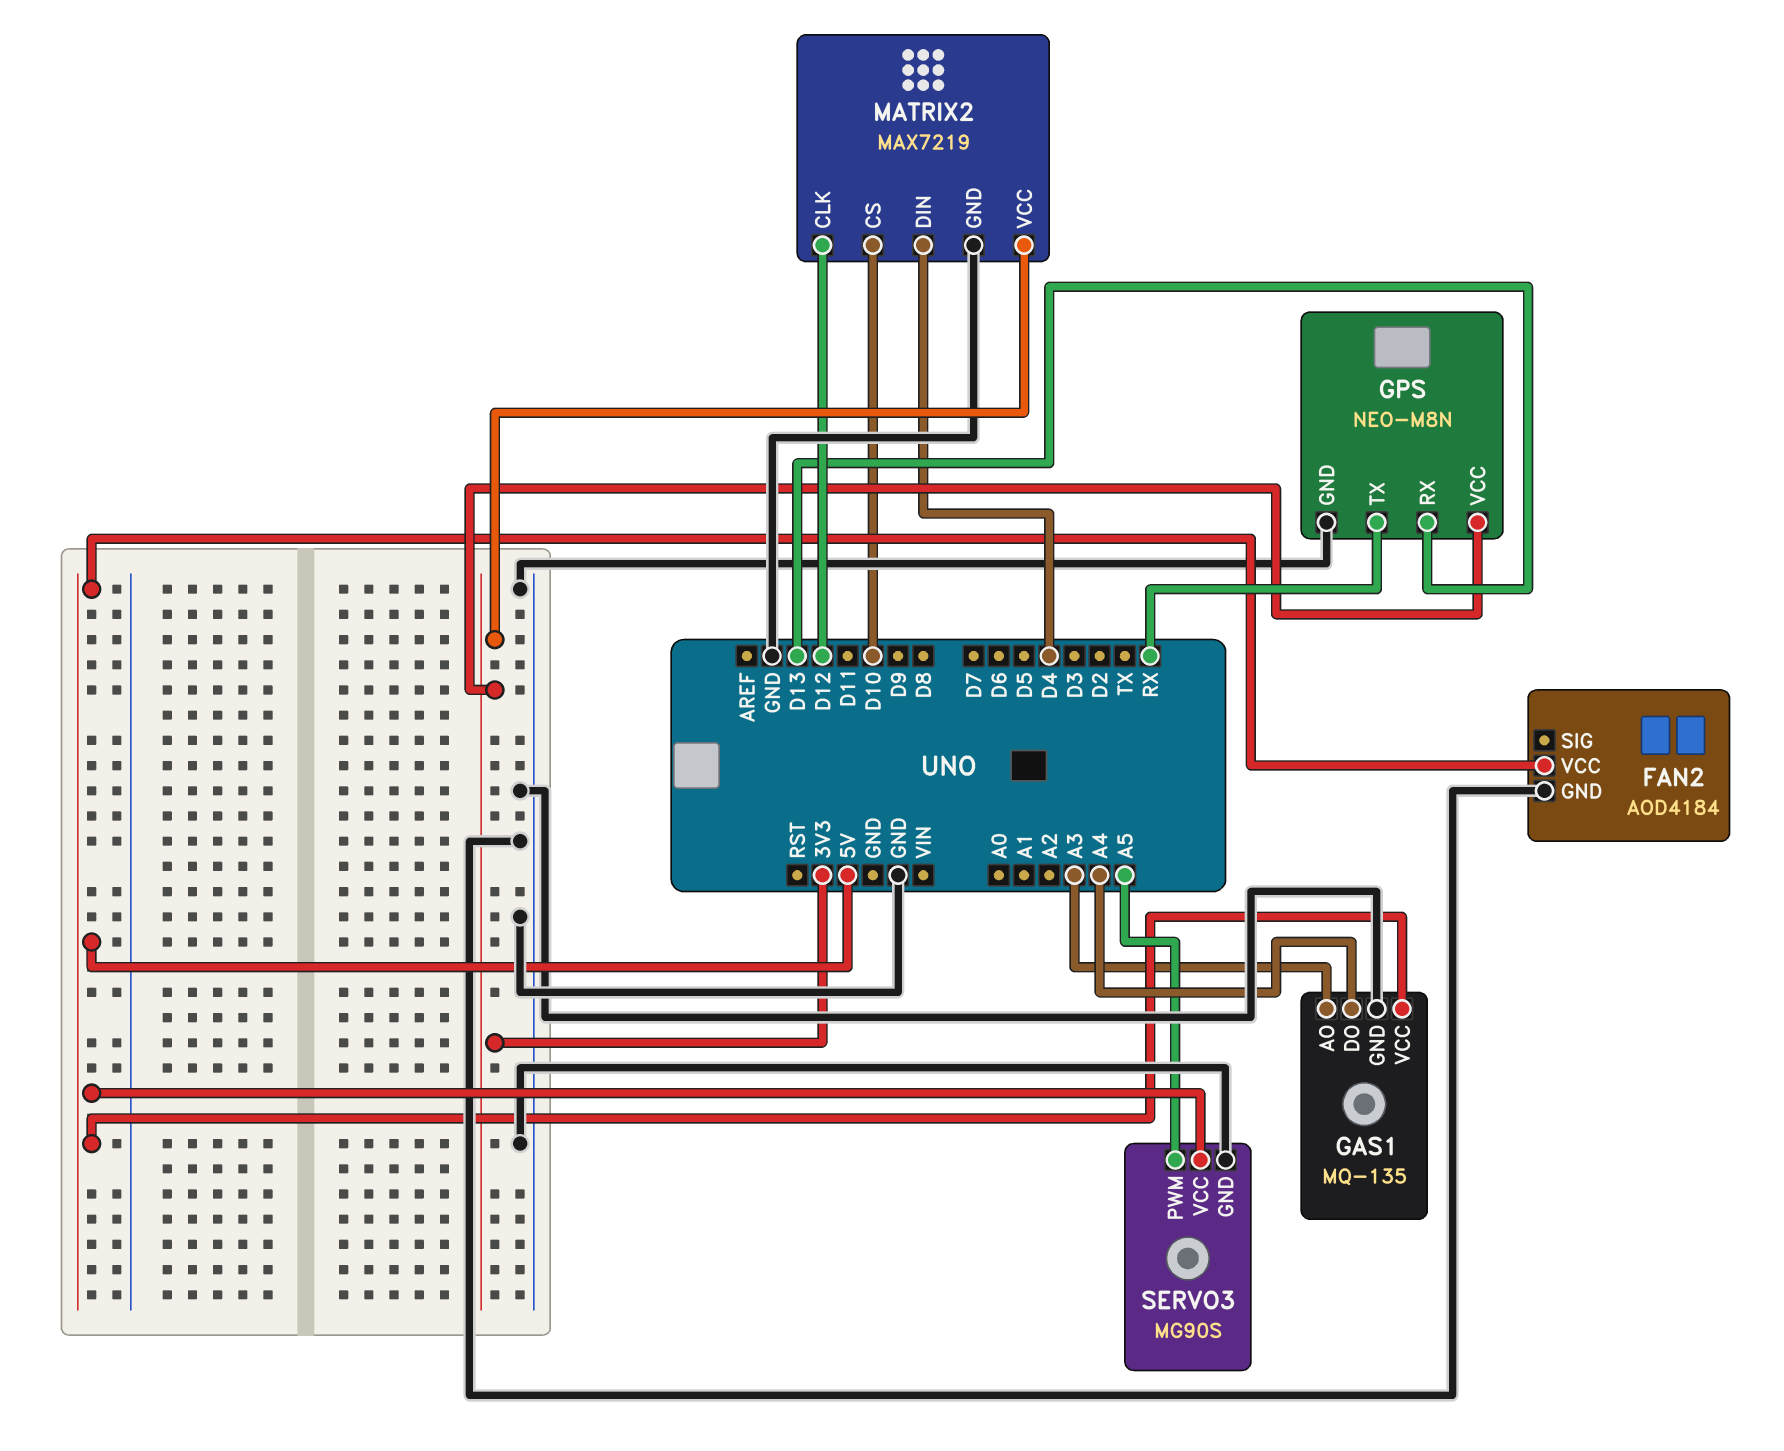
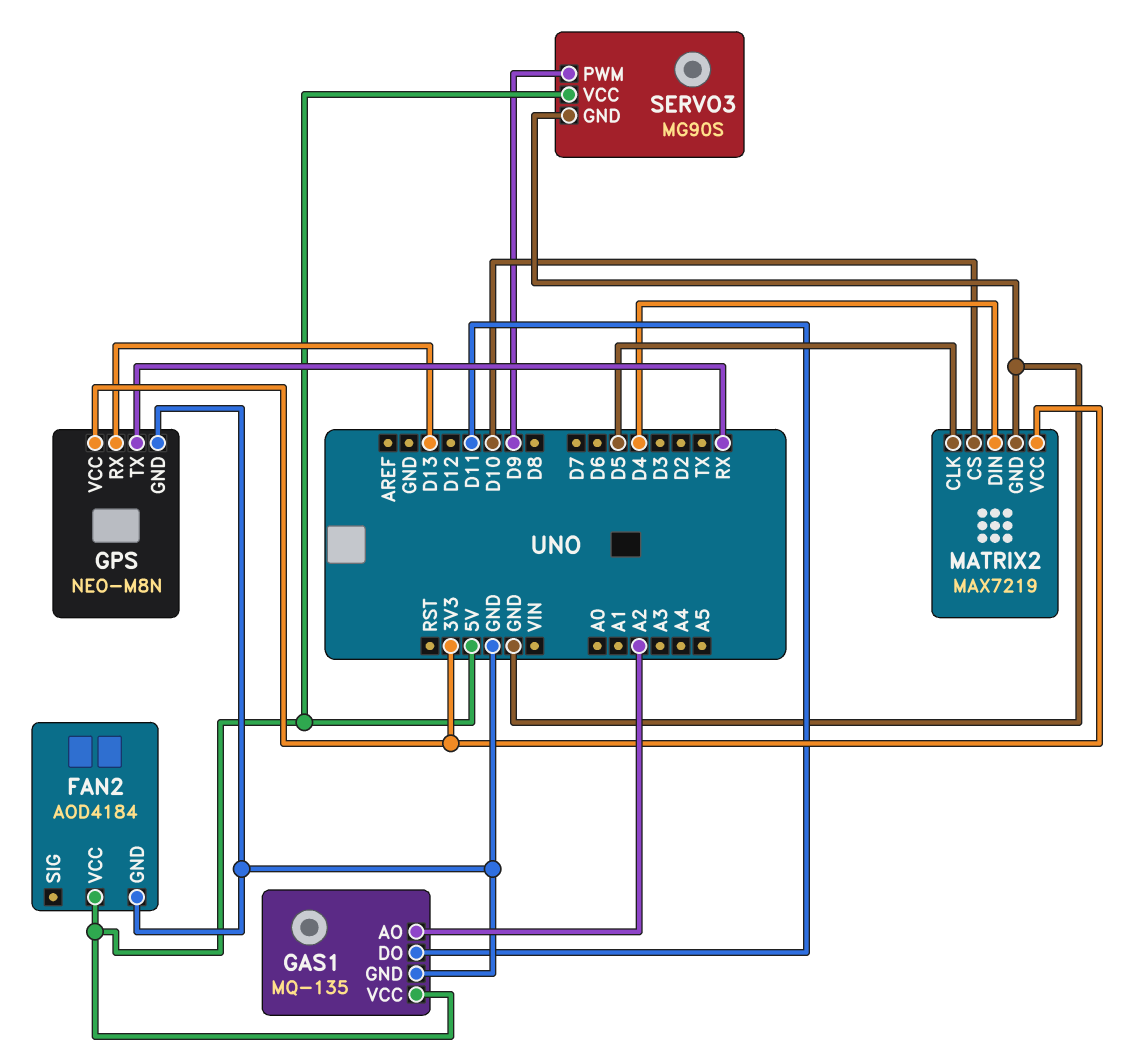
GAS1 pin AO: A3 -> A2
GAS1 pin DO: A4 -> D11
MATRIX2 pin CLK: D12 -> D5
SERVO3 pin PWM: A5 -> D9

